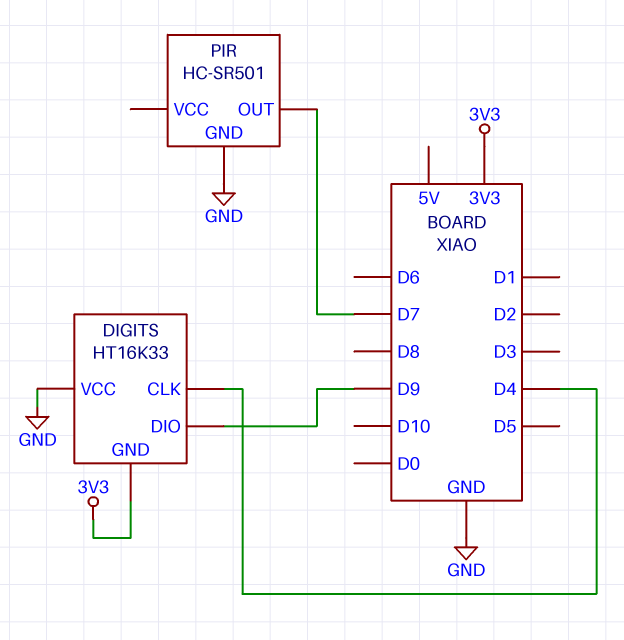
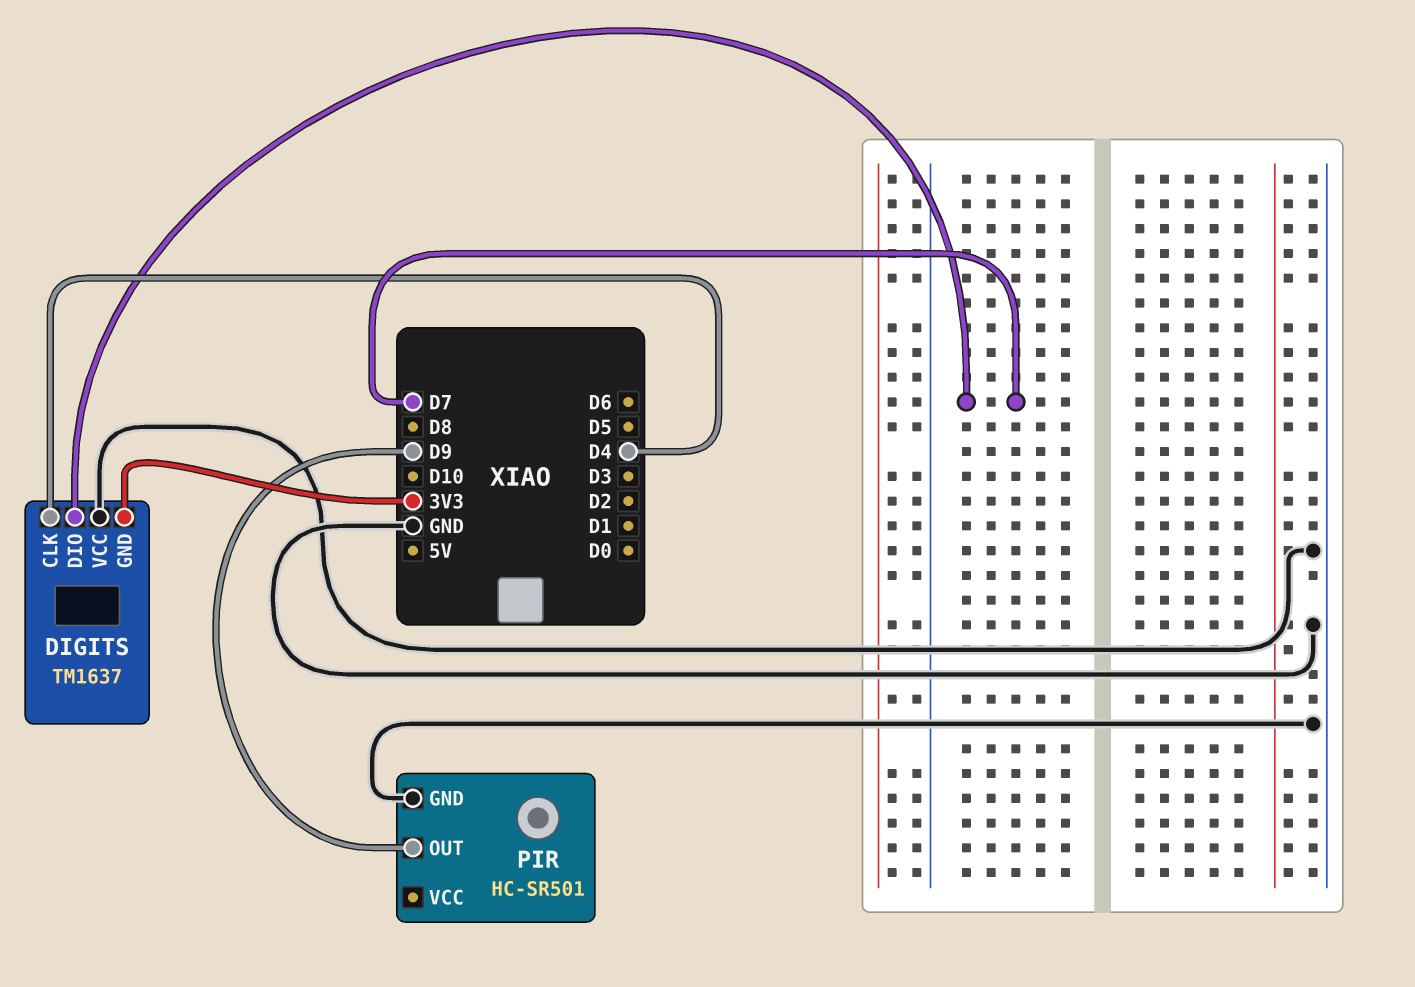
DIGITS: HT16K33 -> TM1637
DIGITS pin DIO: D9 -> D7
PIR pin OUT: D7 -> D9

